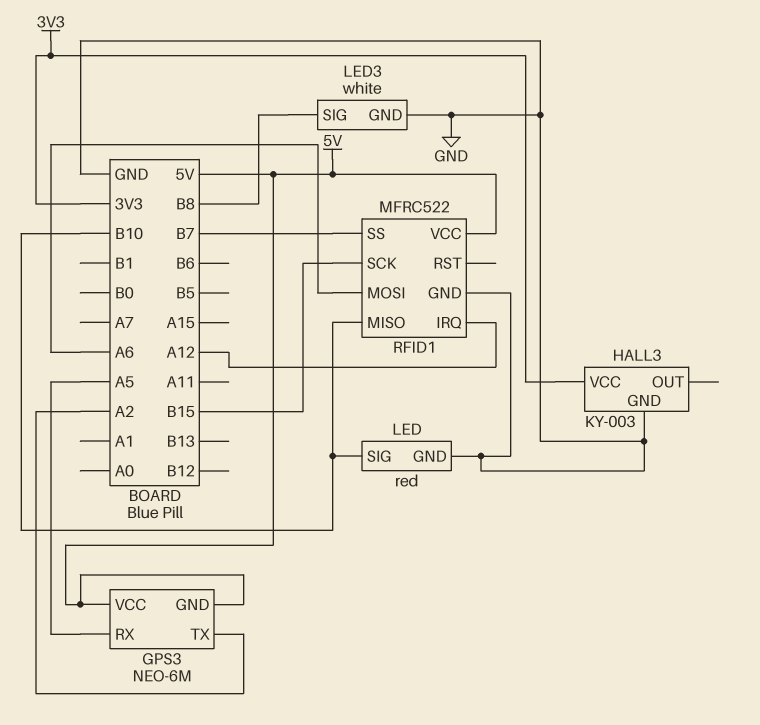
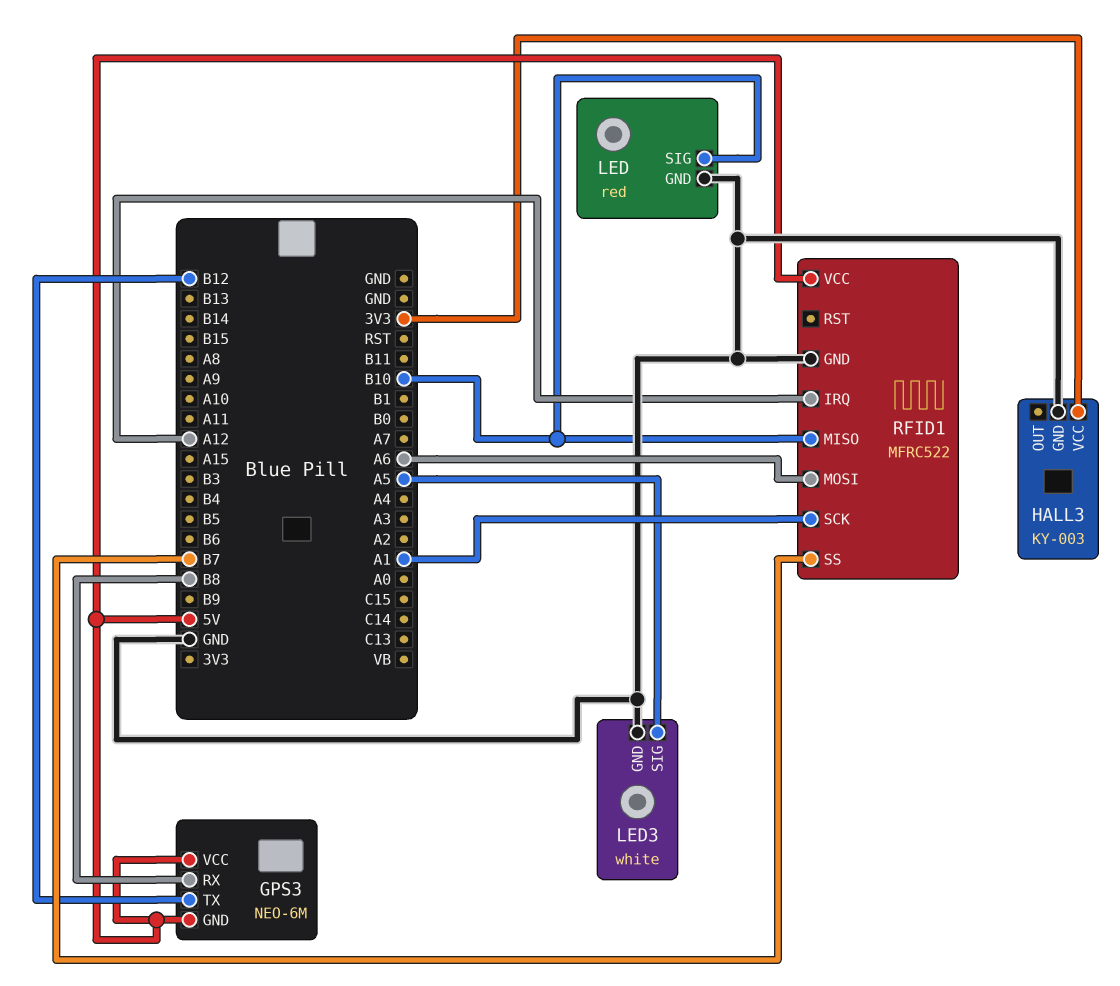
GPS3 pin RX: A5 -> B8
GPS3 pin TX: A2 -> B12
LED3 pin SIG: B8 -> A5
RFID1 pin SCK: B15 -> A1

